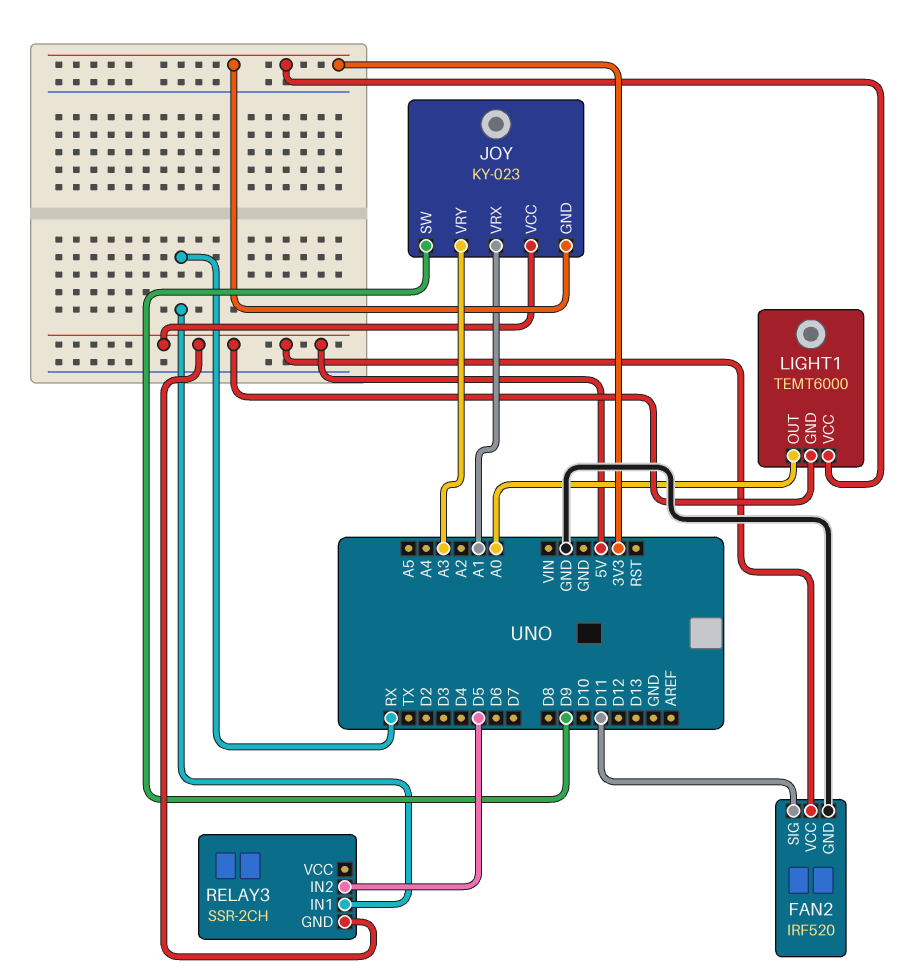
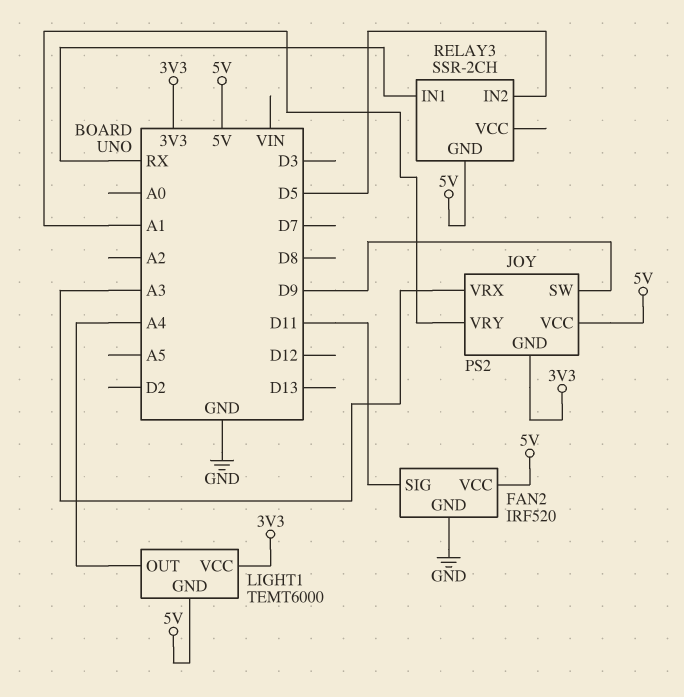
JOY: KY-023 -> PS2
JOY pin VRX: A1 -> A3
JOY pin VRY: A3 -> A1
LIGHT1 pin OUT: A0 -> A4

